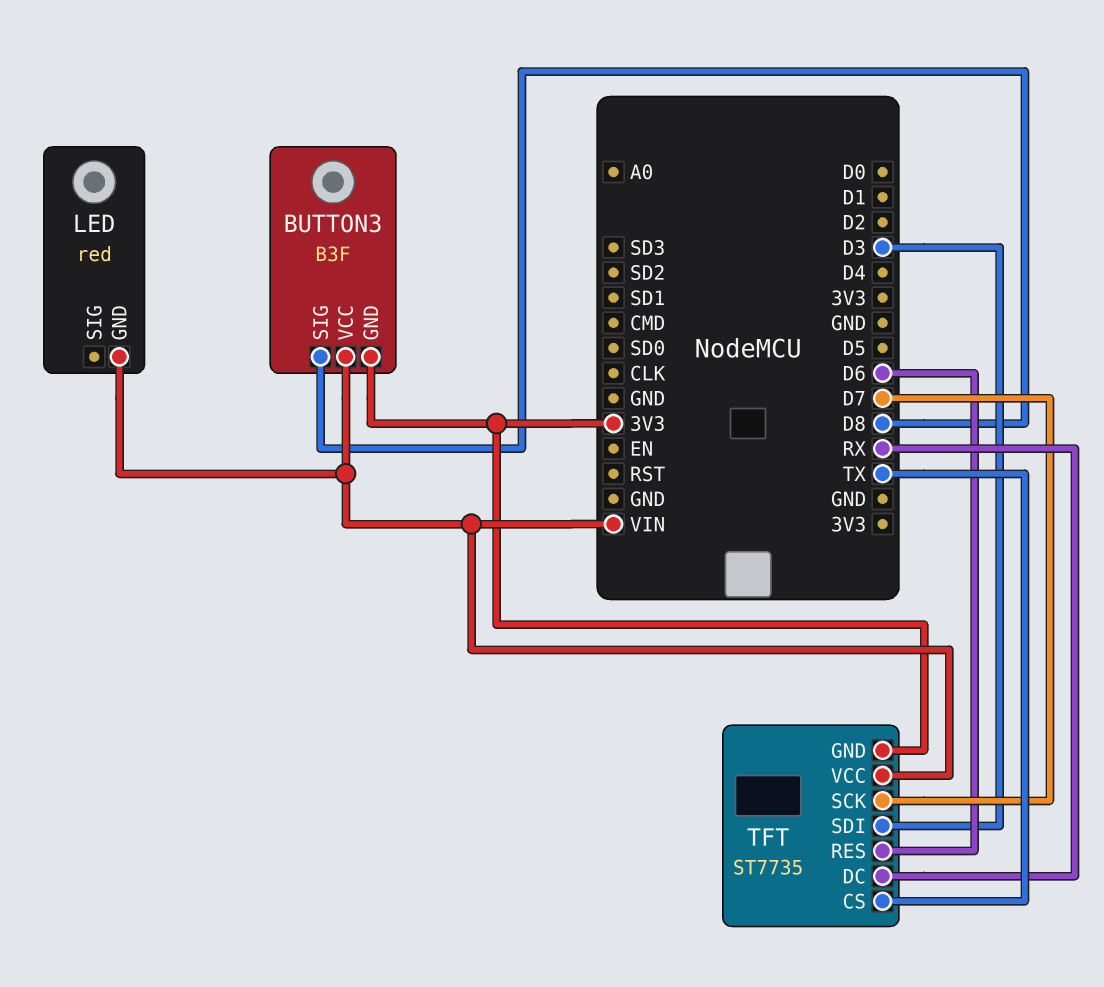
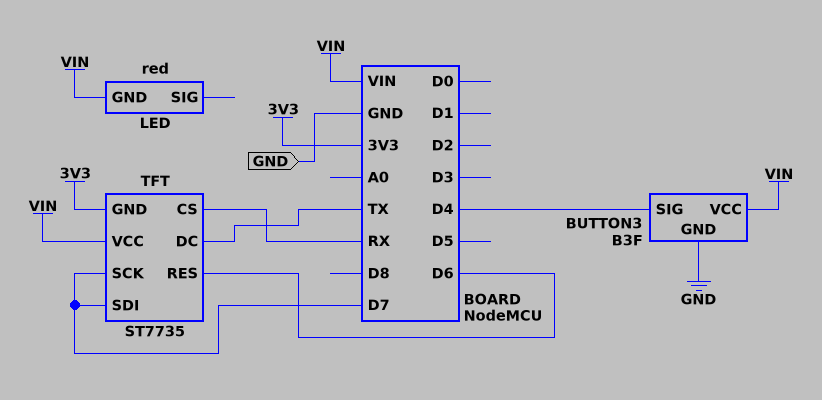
BUTTON3 pin GND: 3V3 -> GND
BUTTON3 pin SIG: D8 -> D4
TFT pin CS: TX -> RX
TFT pin DC: RX -> TX
TFT pin SDI: D3 -> D7

